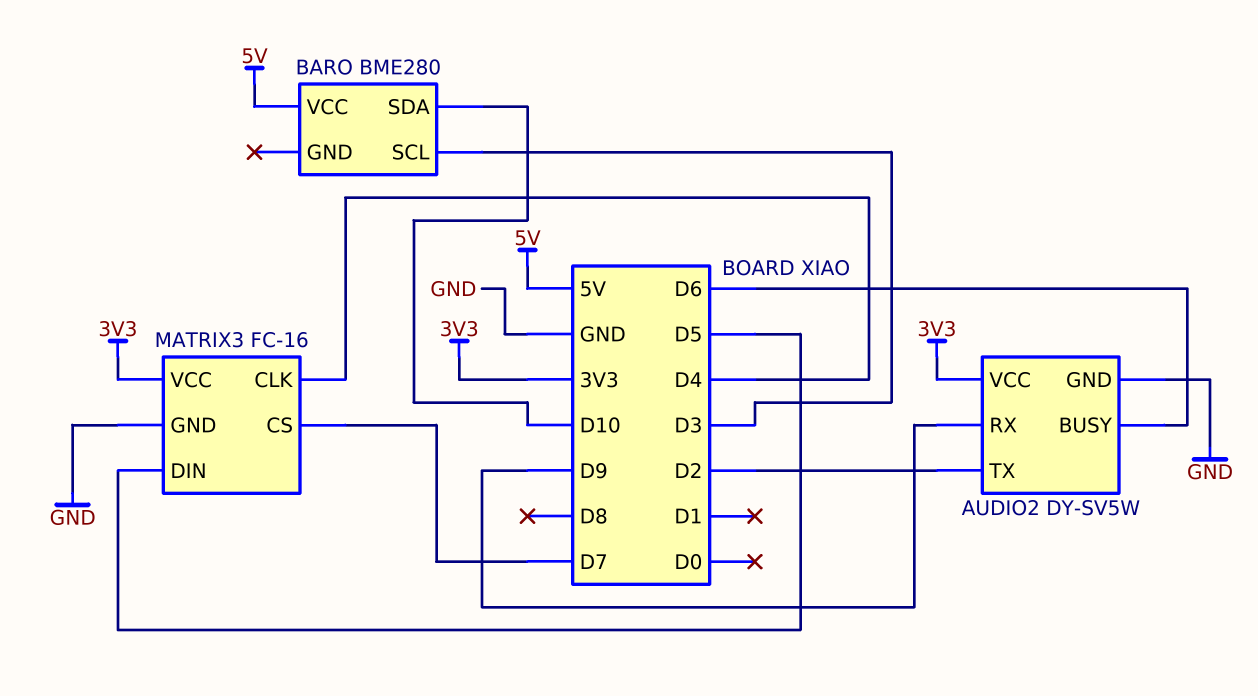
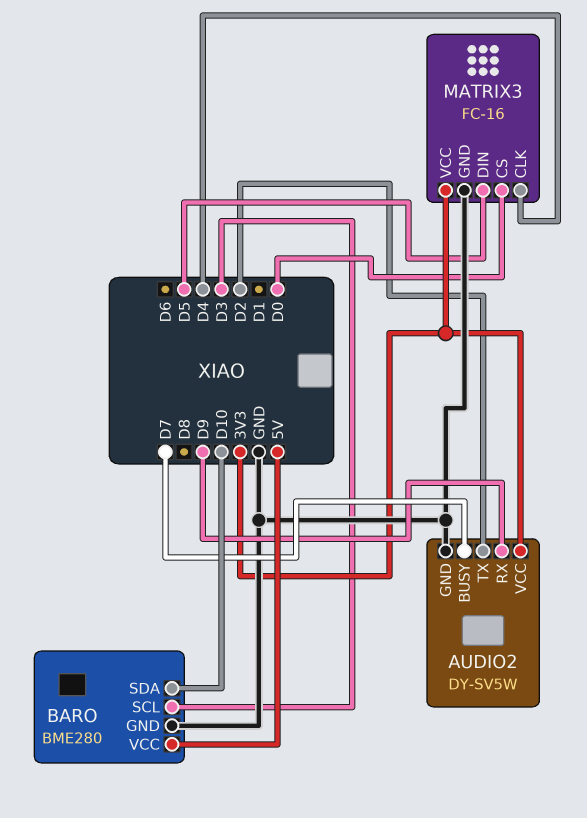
AUDIO2 pin BUSY: D6 -> D7
BARO pin GND: none -> GND
MATRIX3 pin CS: D7 -> D0

